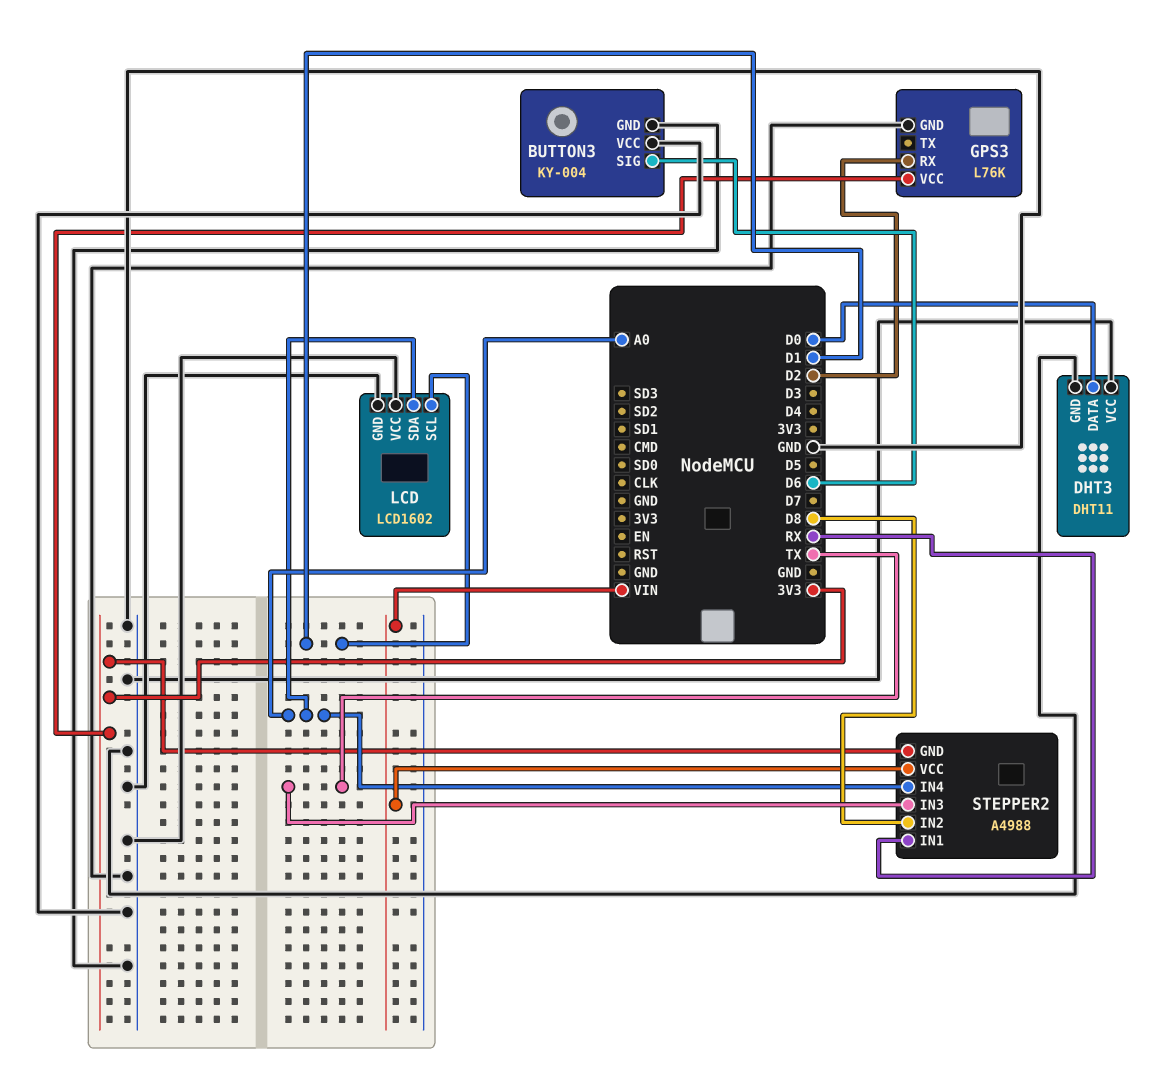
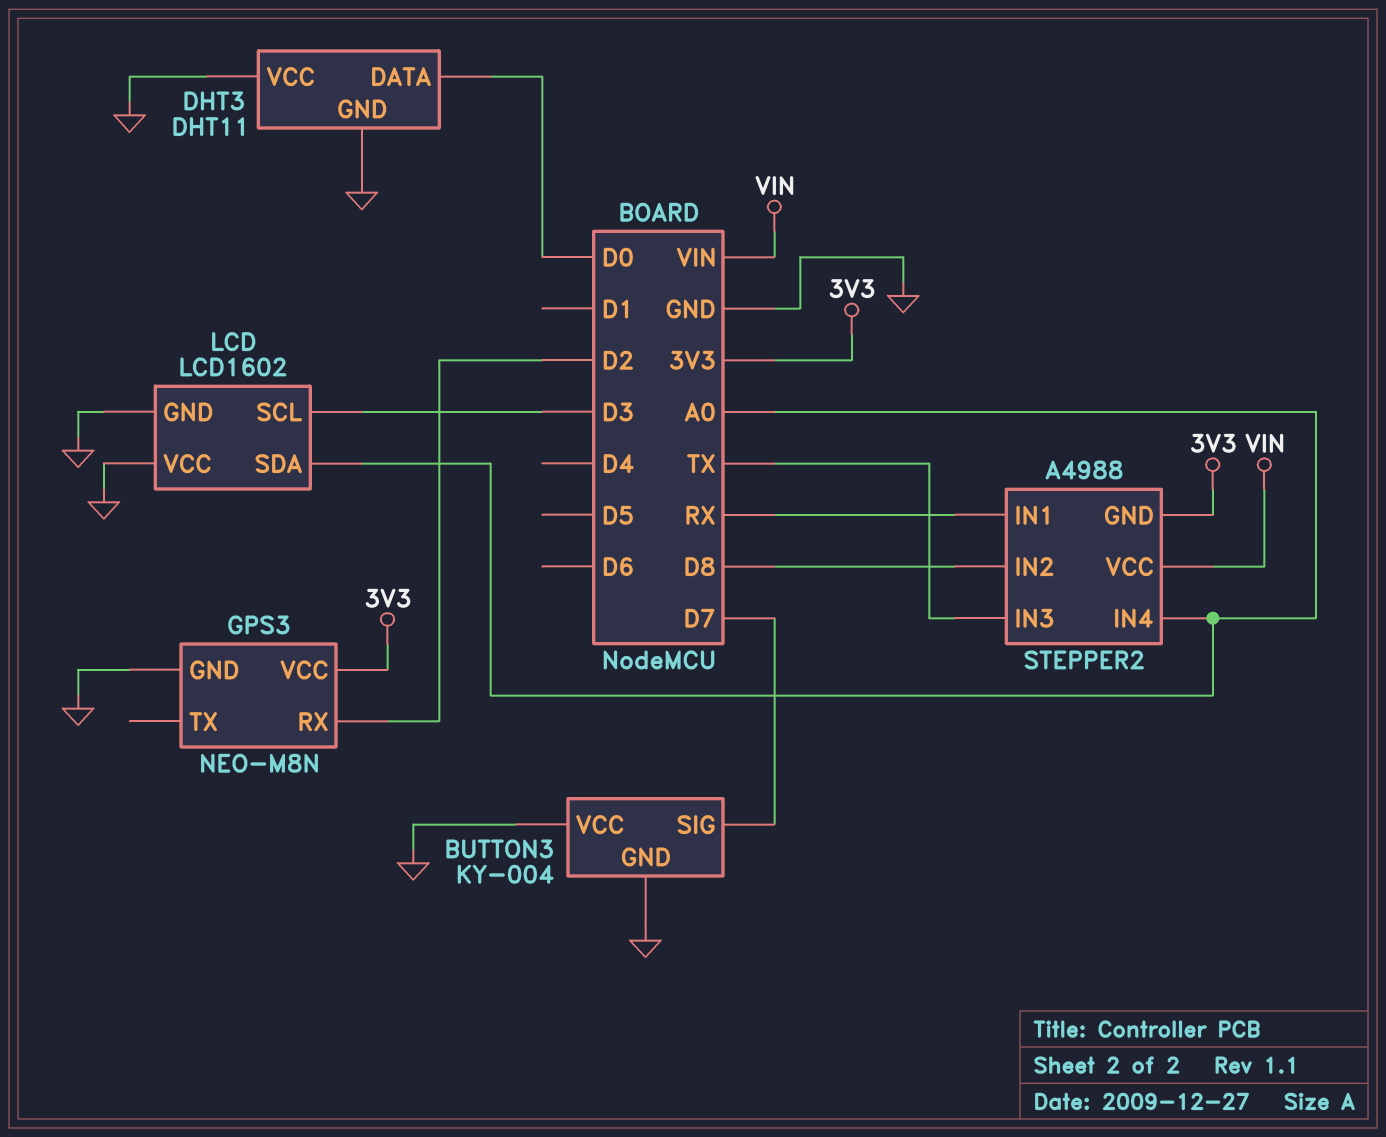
BUTTON3 pin SIG: D6 -> D7
GPS3: L76K -> NEO-M8N
LCD pin SCL: D1 -> D3

